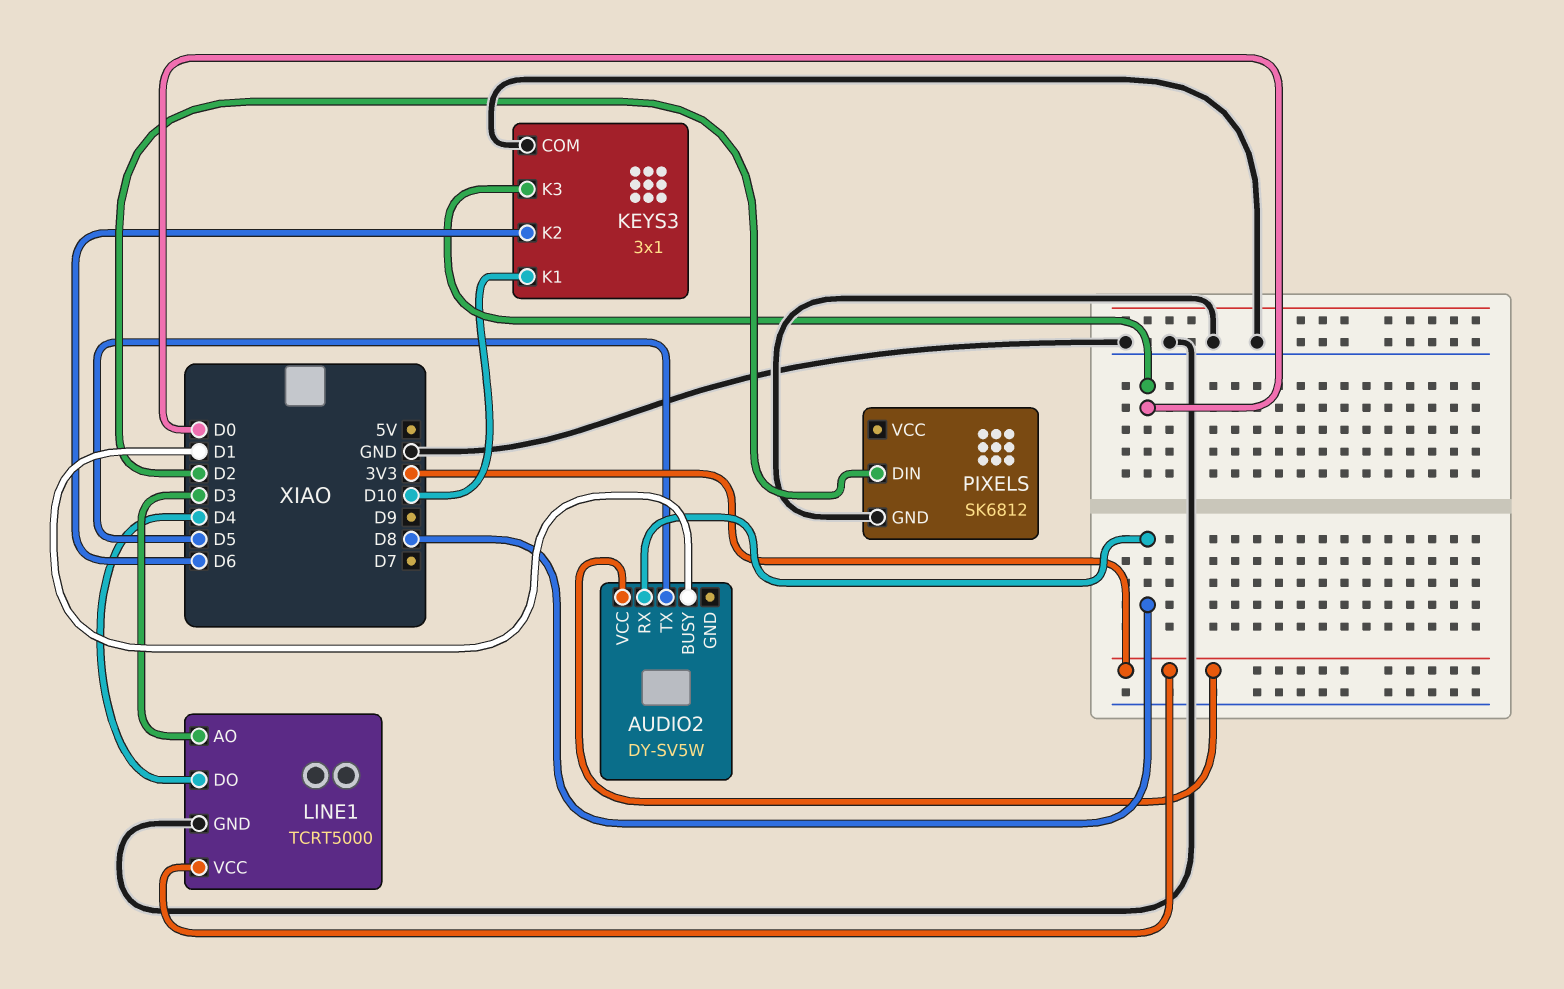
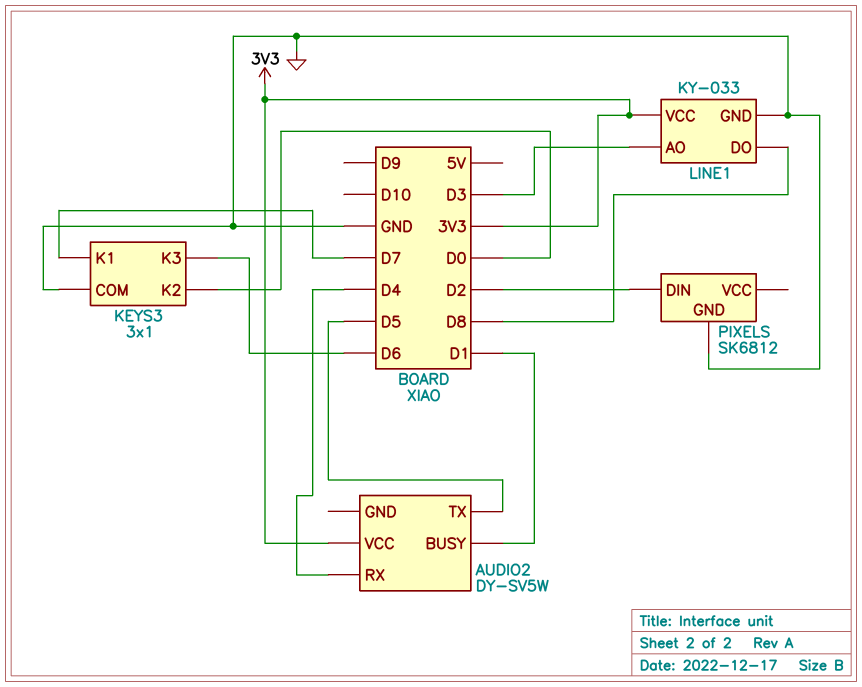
AUDIO2 pin RX: D8 -> D4
KEYS3 pin K1: D10 -> D7
KEYS3 pin K2: D6 -> D0
KEYS3 pin K3: D0 -> D6
LINE1: TCRT5000 -> KY-033
LINE1 pin DO: D4 -> D8

